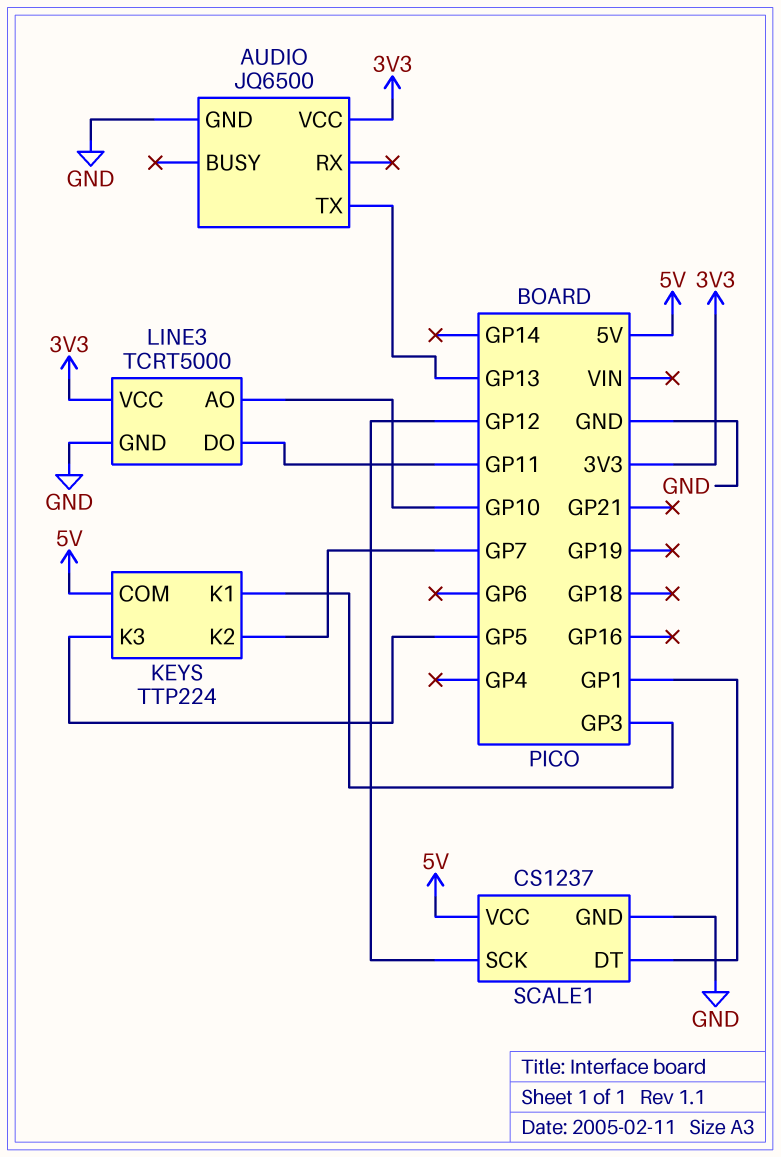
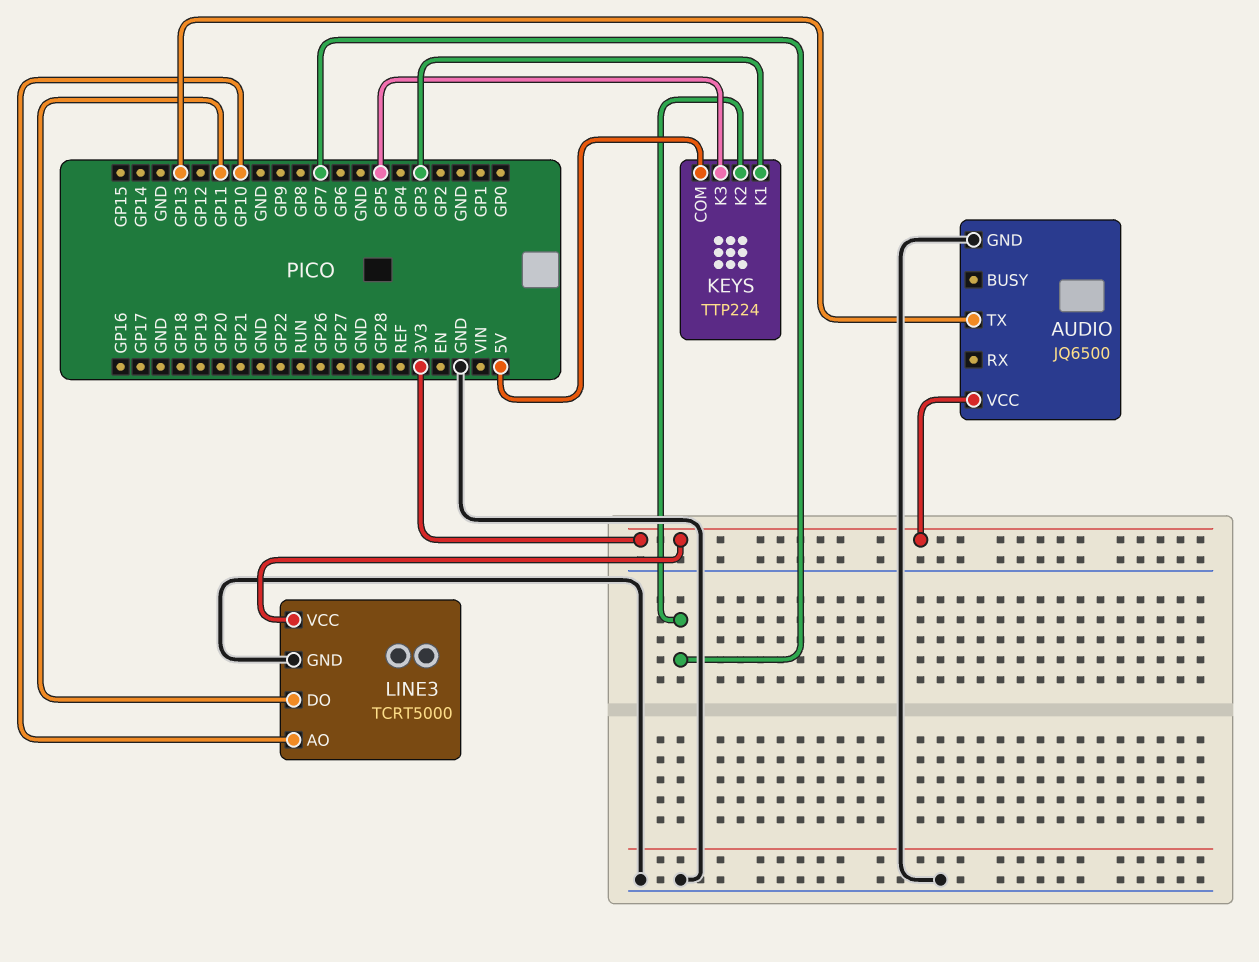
SCALE1: CS1237 -> none
SCALE1 pin DT: GP1 -> none
SCALE1 pin GND: GND -> none
SCALE1 pin SCK: GP12 -> none
SCALE1 pin VCC: 5V -> none

